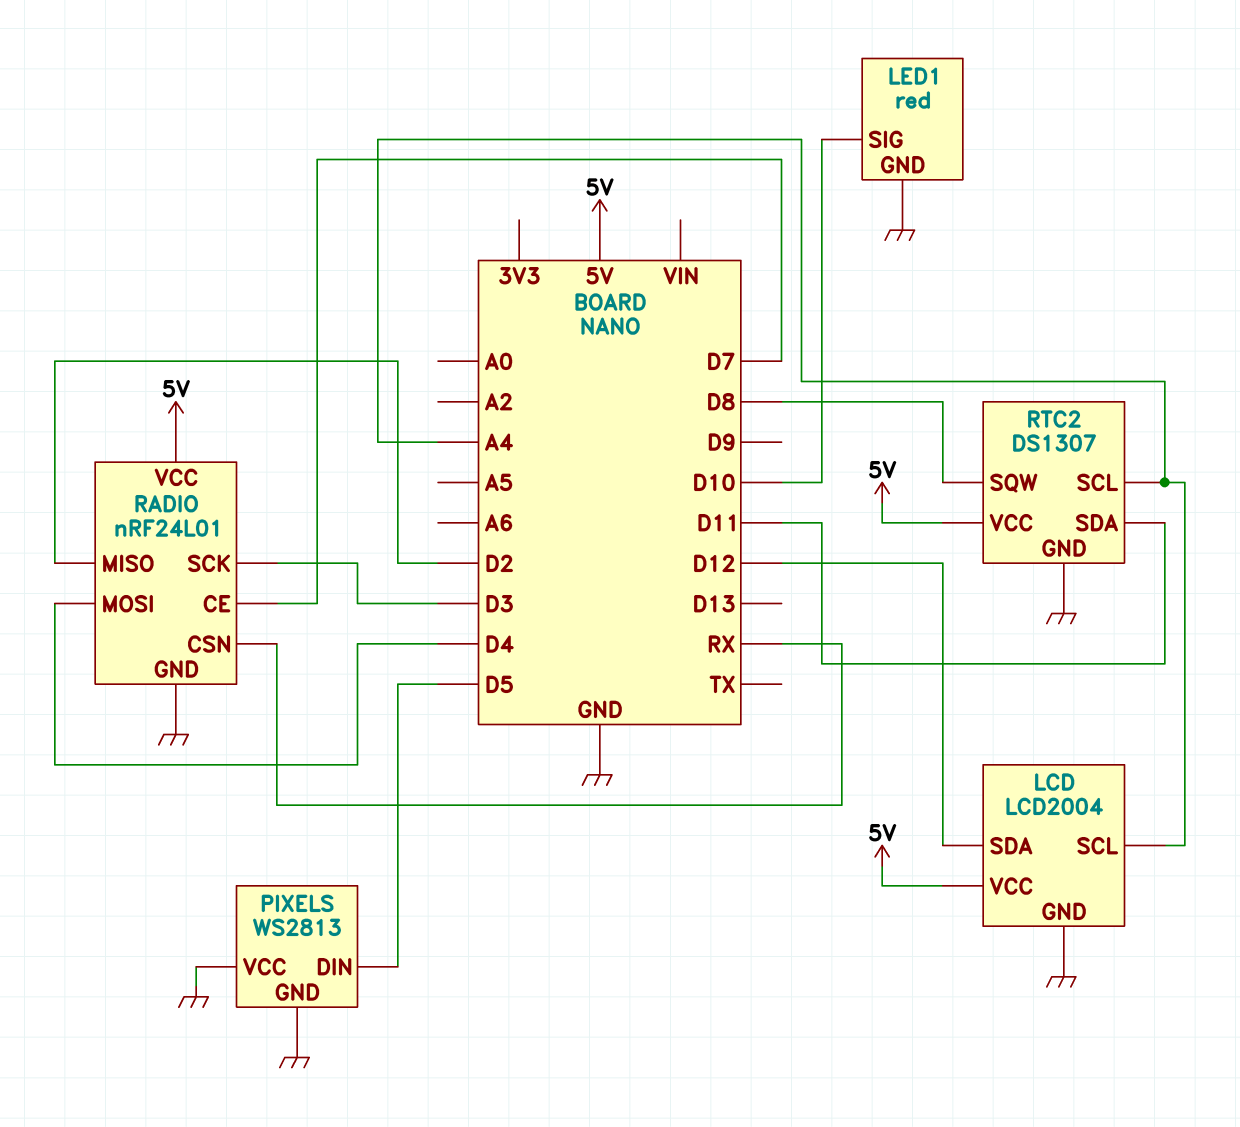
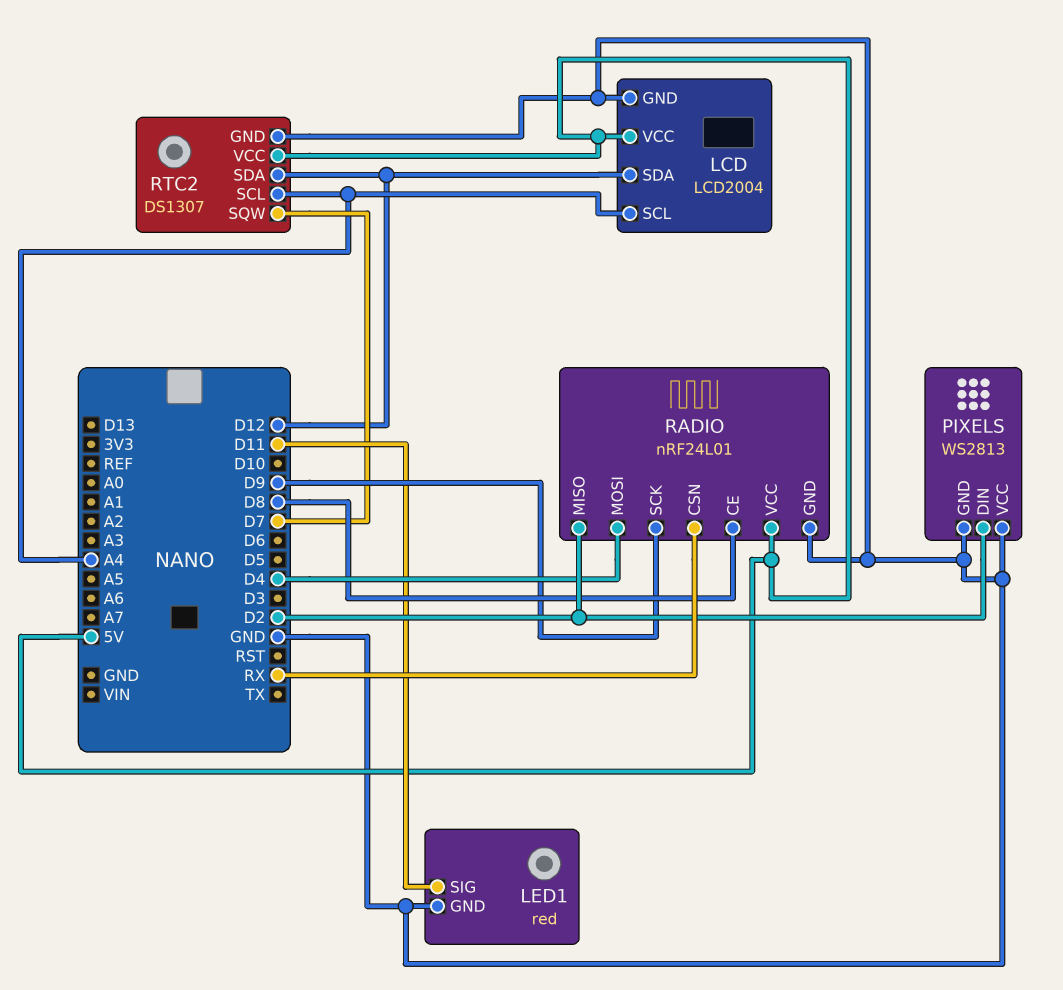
LED1 pin SIG: D10 -> D11
PIXELS pin DIN: D5 -> D2
RADIO pin CE: D7 -> D8
RADIO pin SCK: D3 -> D9
RTC2 pin SDA: D11 -> D12
RTC2 pin SQW: D8 -> D7

